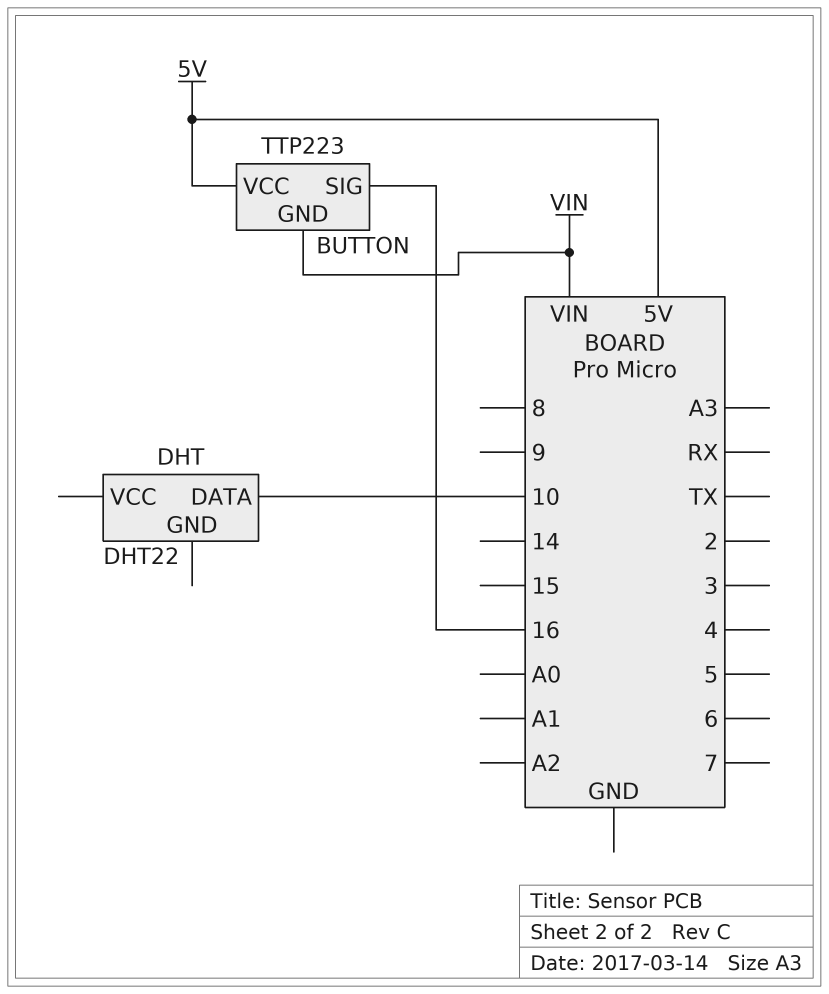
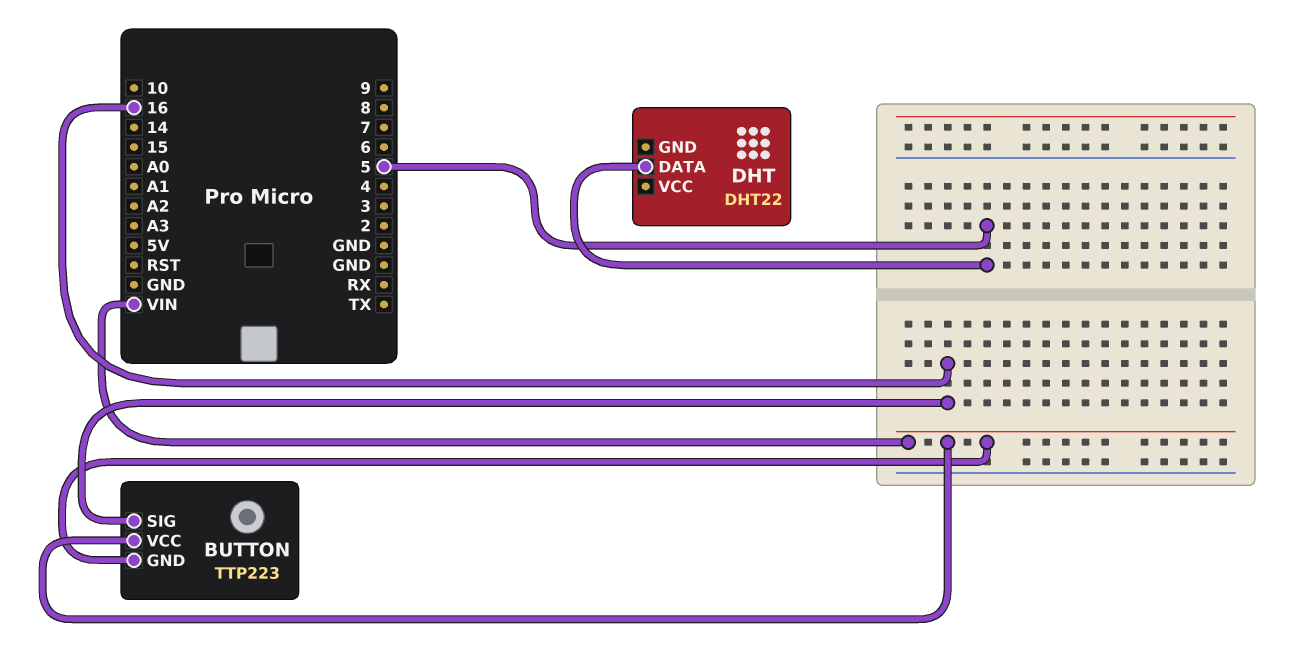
BUTTON pin VCC: 5V -> VIN
DHT pin DATA: 10 -> 5

